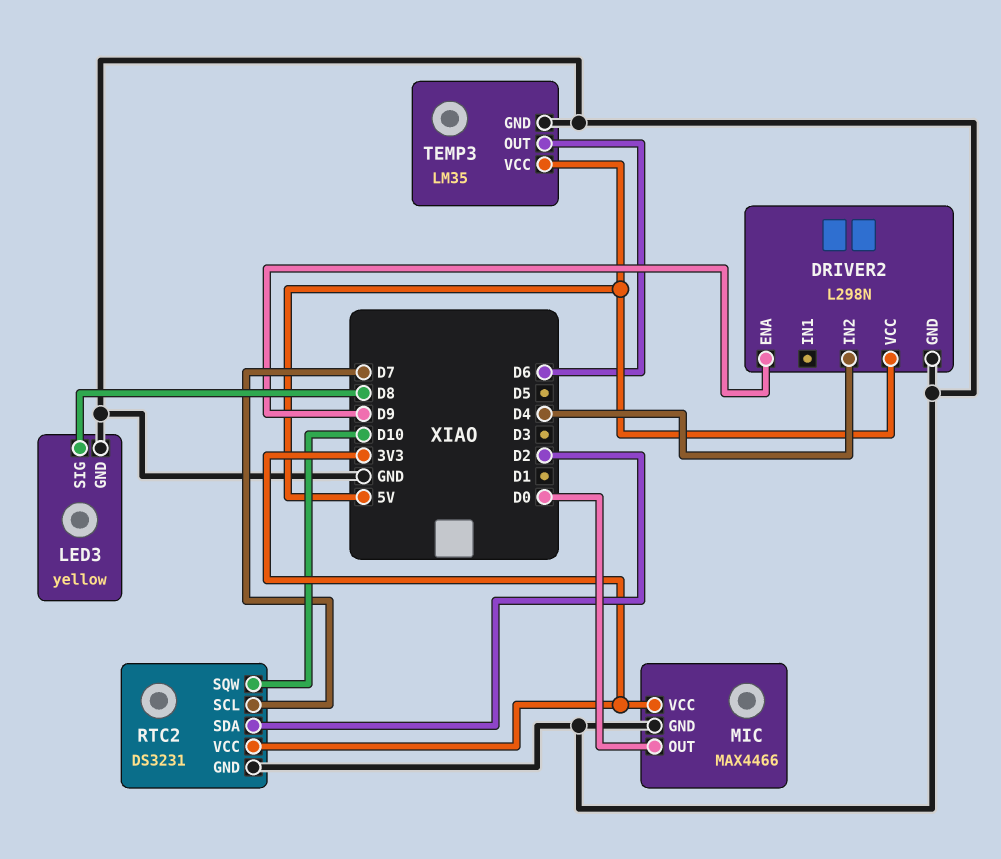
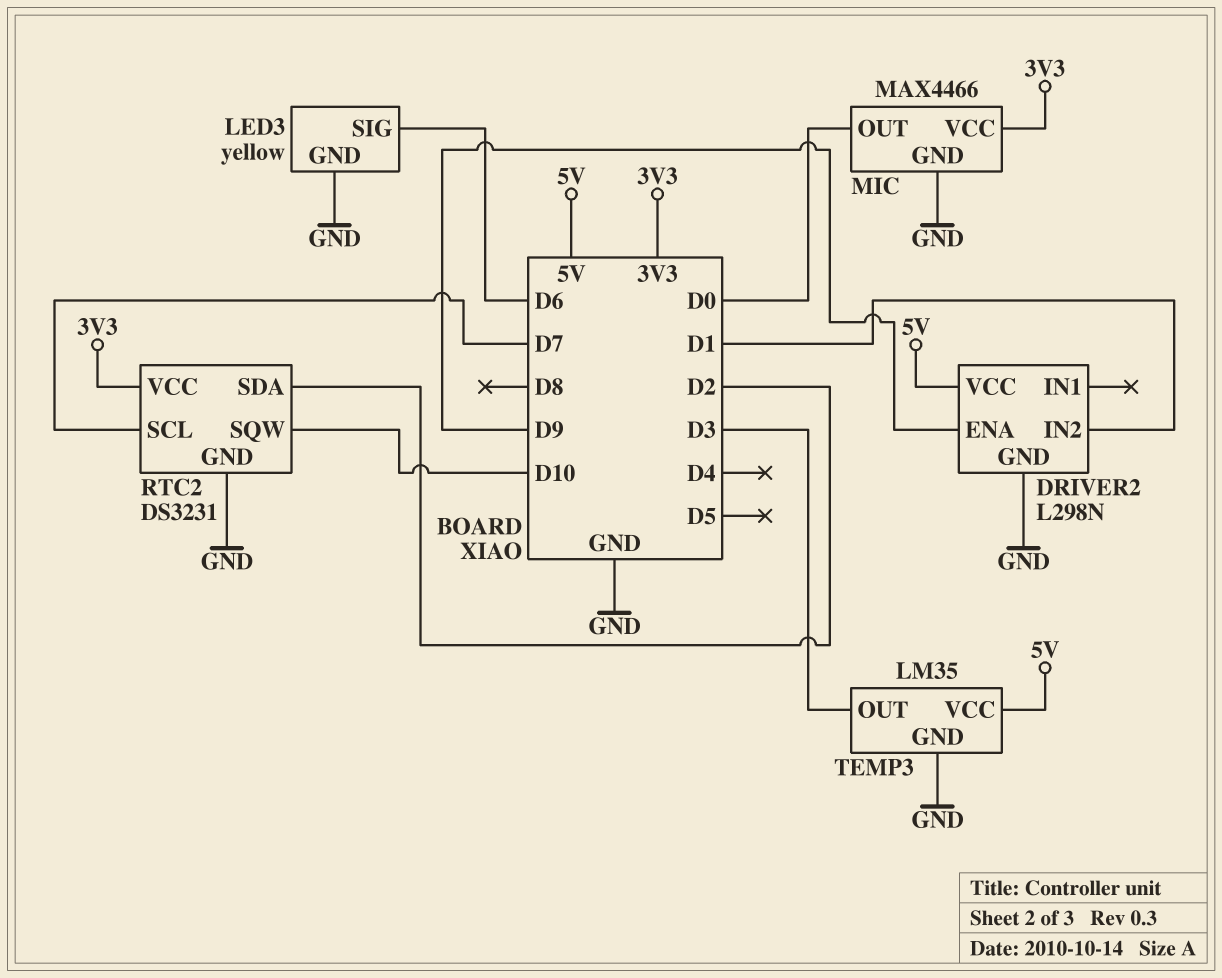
DRIVER2 pin IN2: D4 -> D1
LED3 pin SIG: D8 -> D6
TEMP3 pin OUT: D6 -> D3

